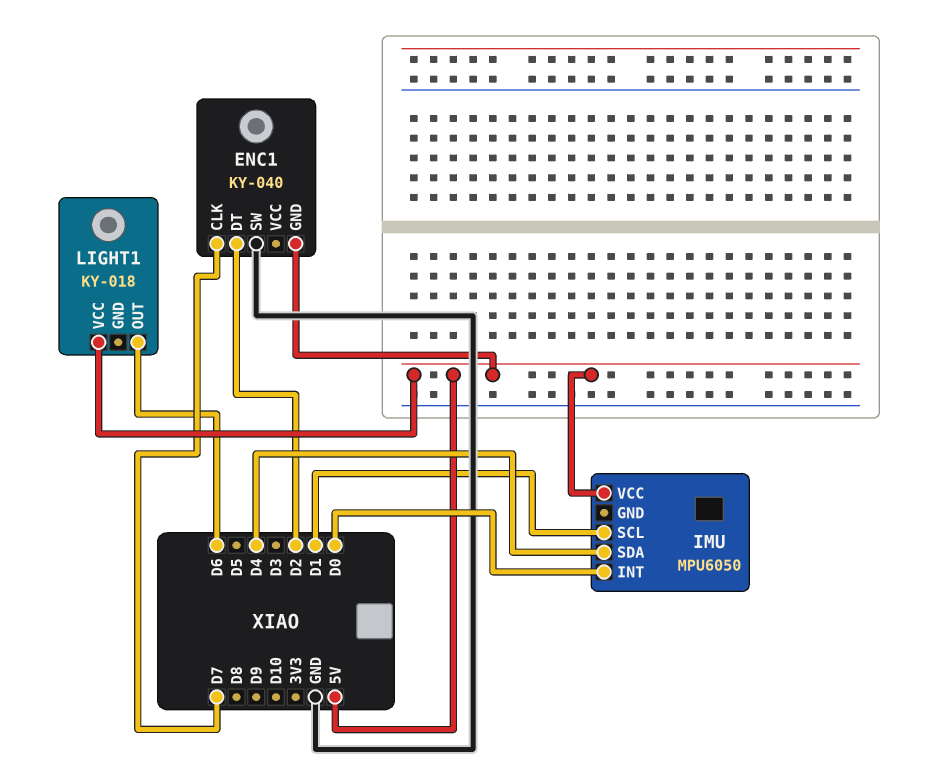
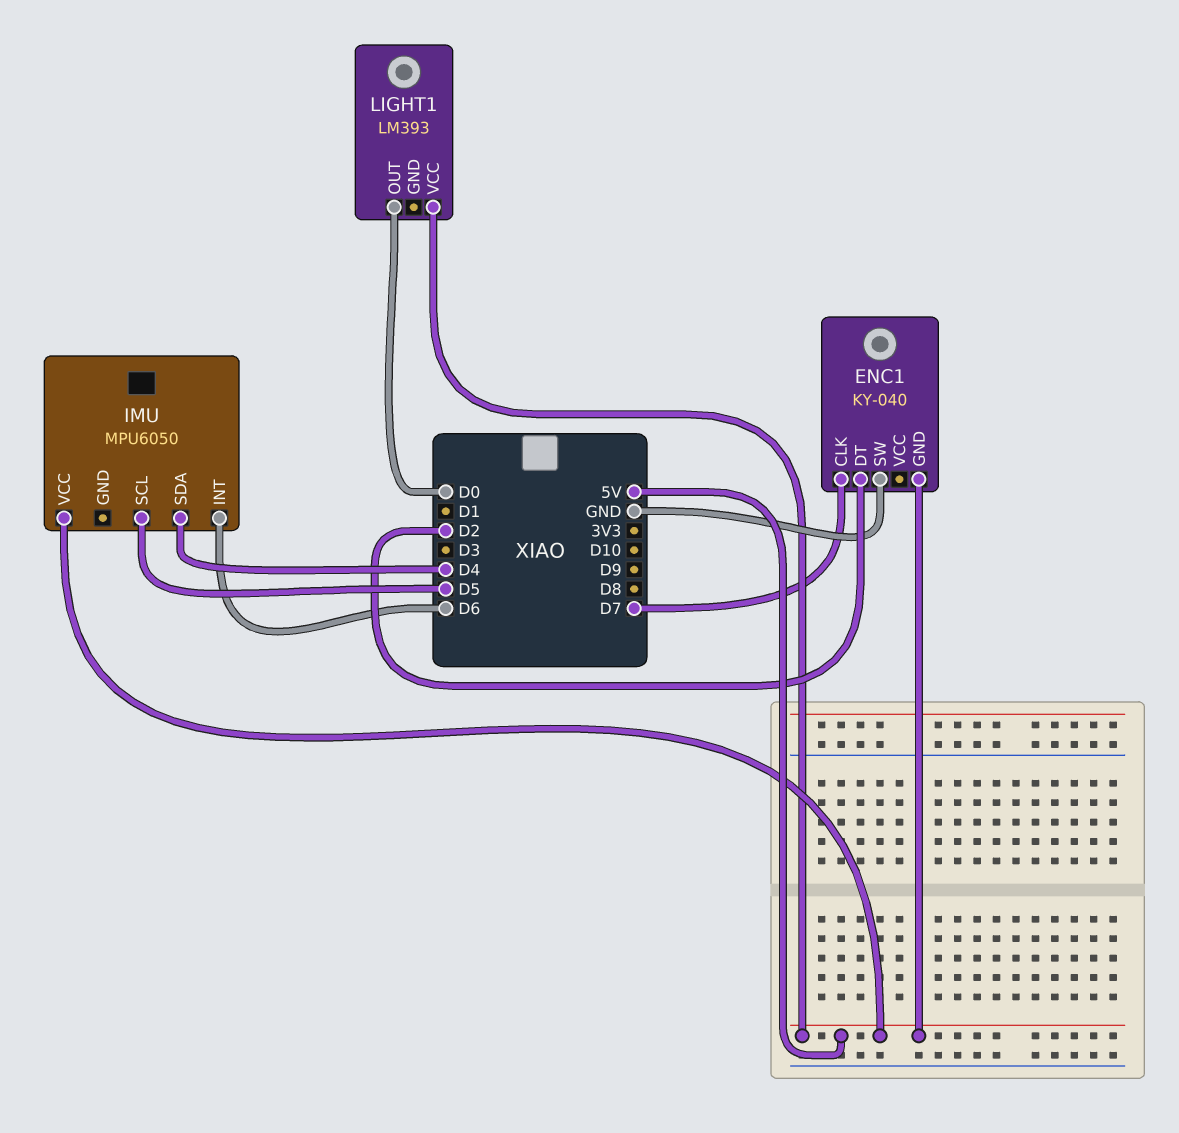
IMU pin INT: D0 -> D6
IMU pin SCL: D1 -> D5
LIGHT1: KY-018 -> LM393
LIGHT1 pin OUT: D6 -> D0

